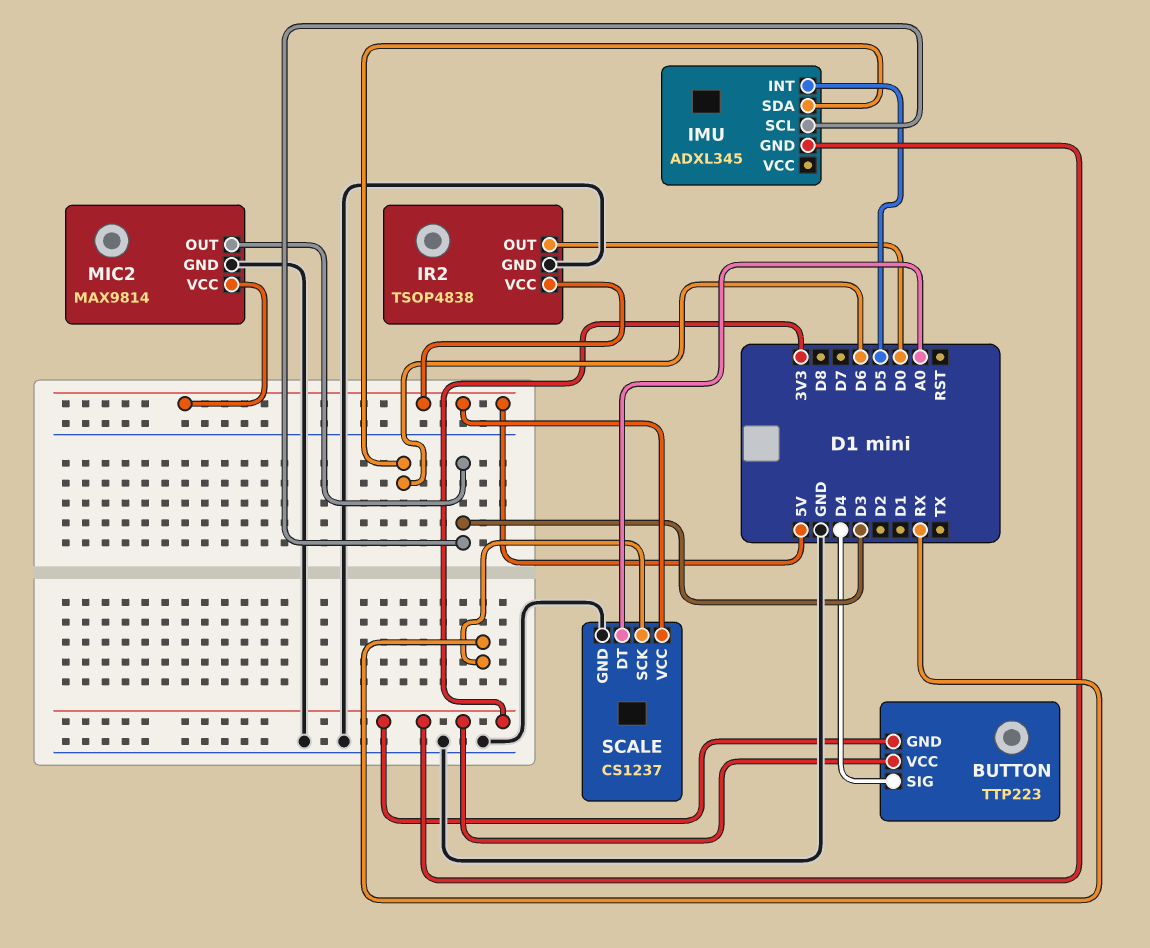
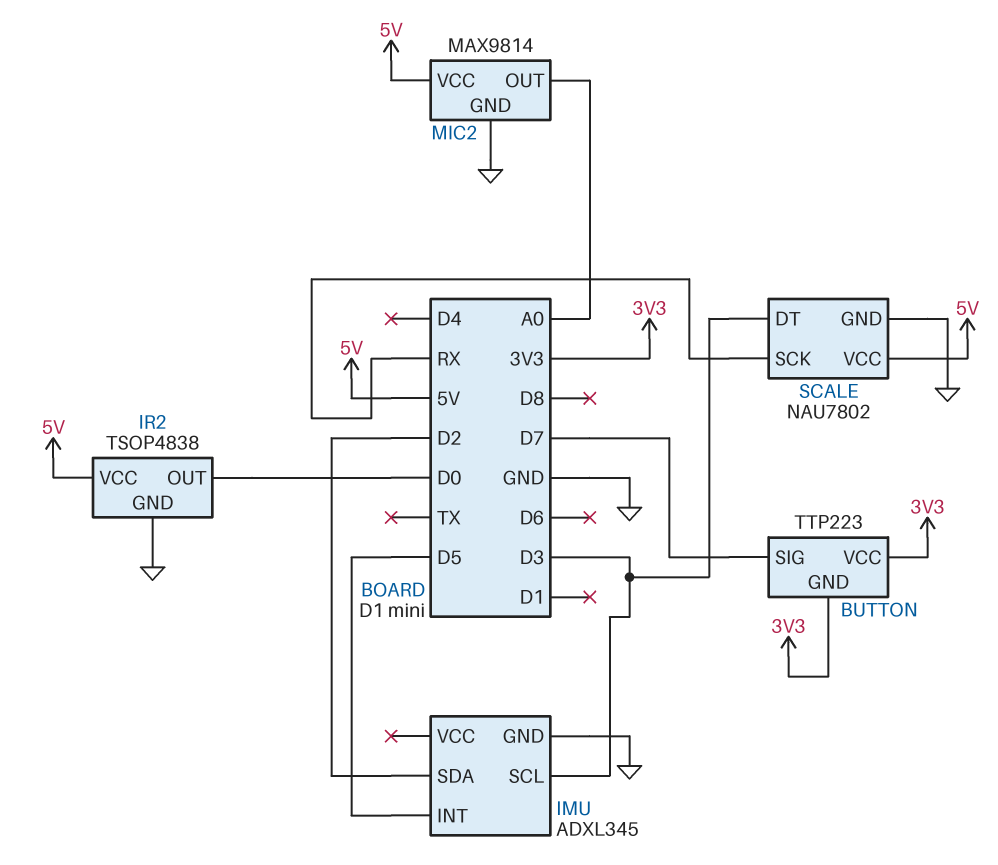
BUTTON pin SIG: D4 -> D7
IMU pin GND: 3V3 -> GND
IMU pin SDA: D6 -> D2
MIC2 pin OUT: D3 -> A0
SCALE: CS1237 -> NAU7802
SCALE pin DT: A0 -> D3

